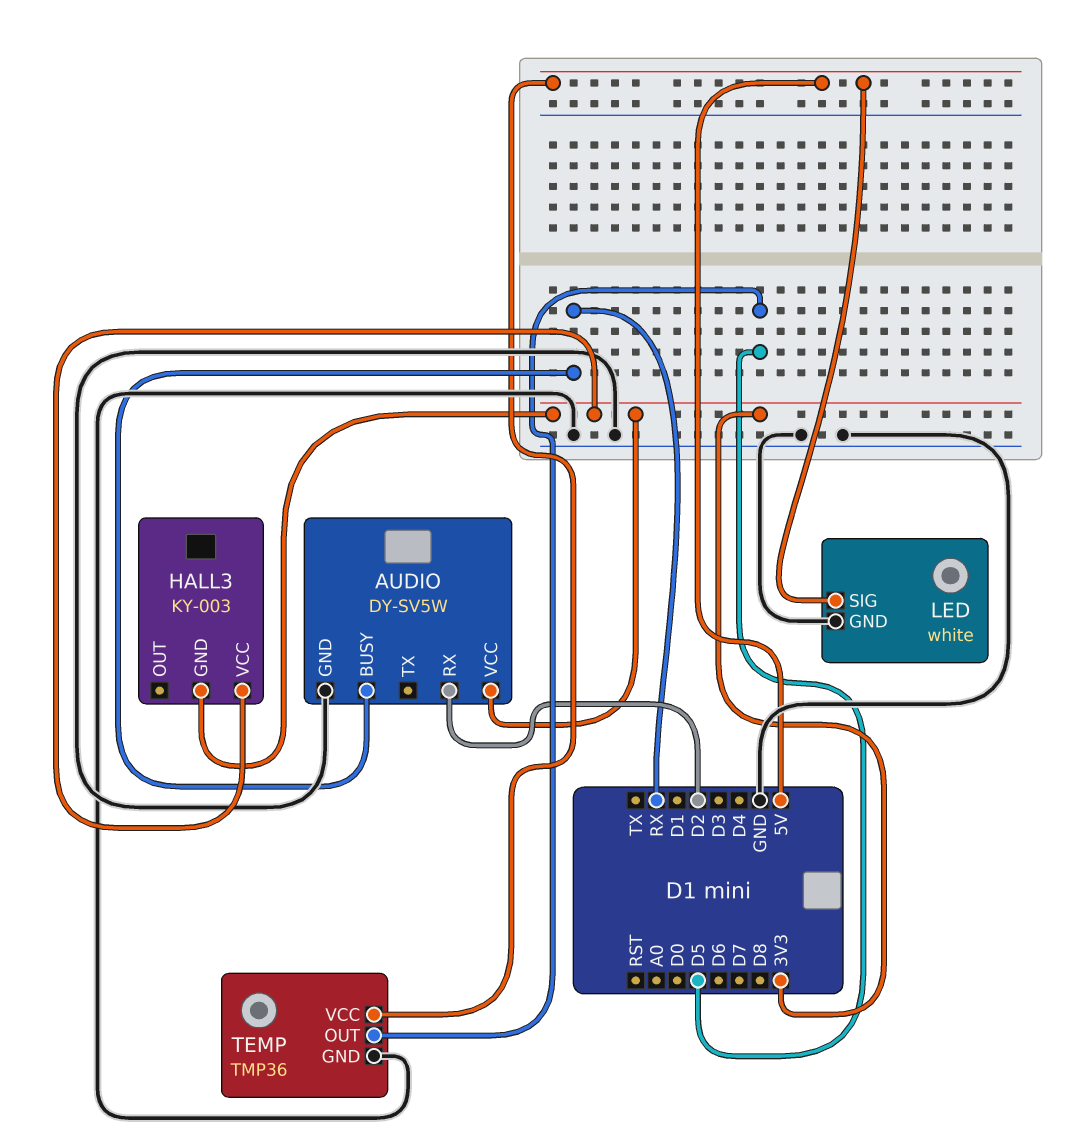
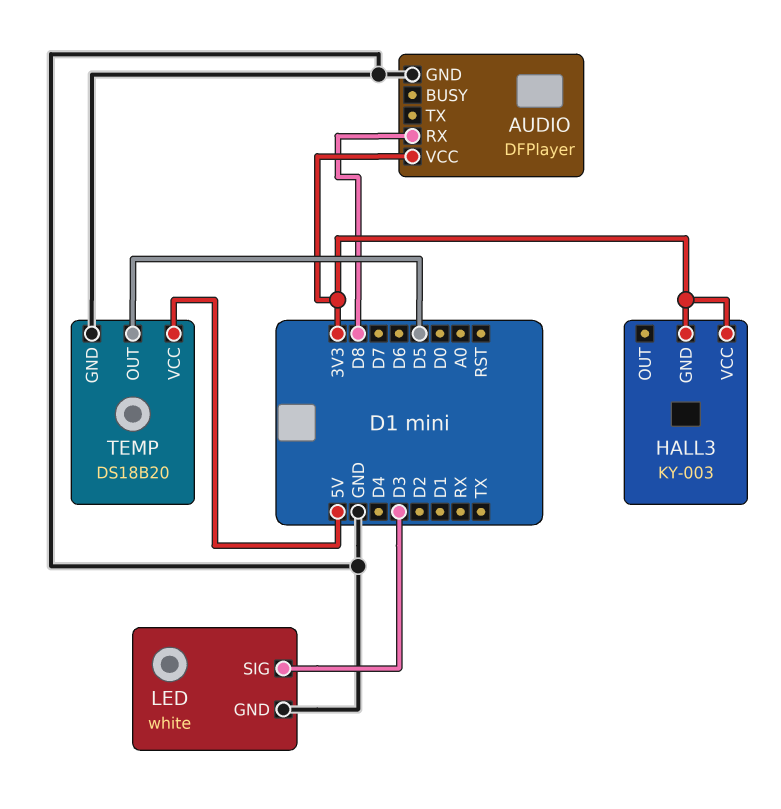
AUDIO: DY-SV5W -> DFPlayer
AUDIO pin BUSY: RX -> none
AUDIO pin RX: D2 -> D8
LED pin SIG: 5V -> D3
TEMP: TMP36 -> DS18B20

